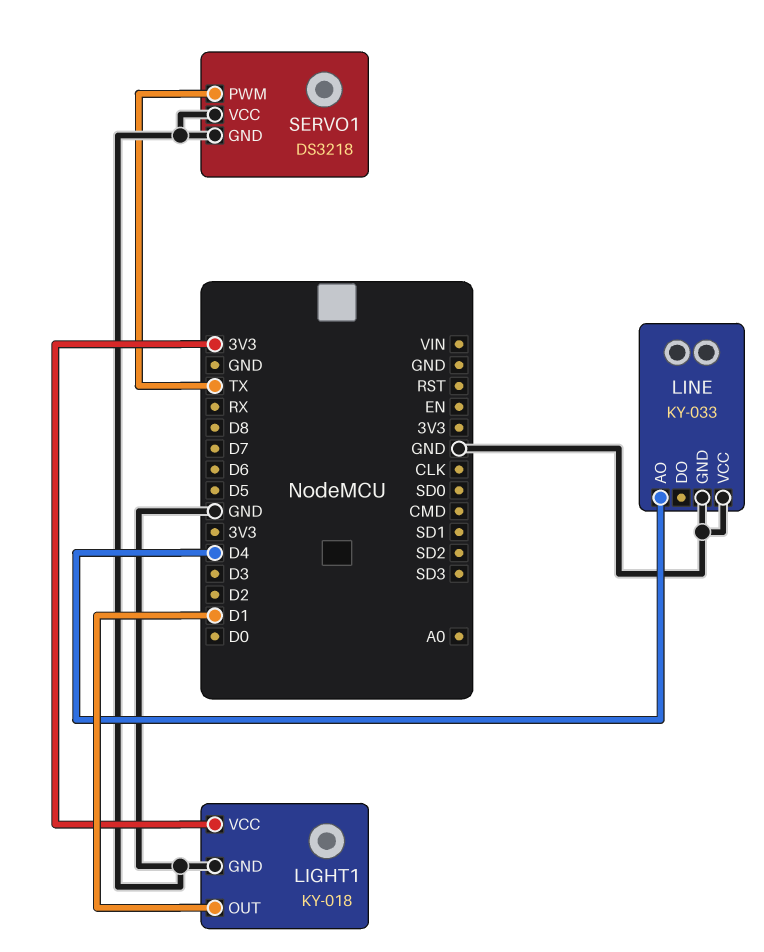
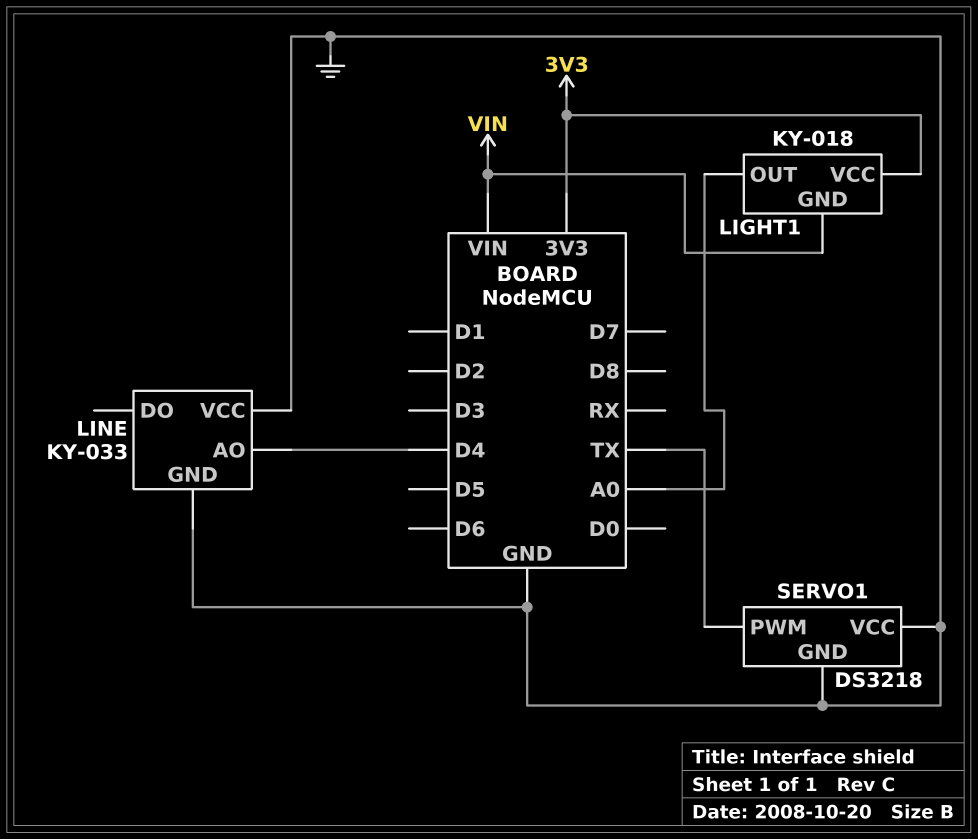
LIGHT1 pin GND: GND -> VIN
LIGHT1 pin OUT: D1 -> A0

